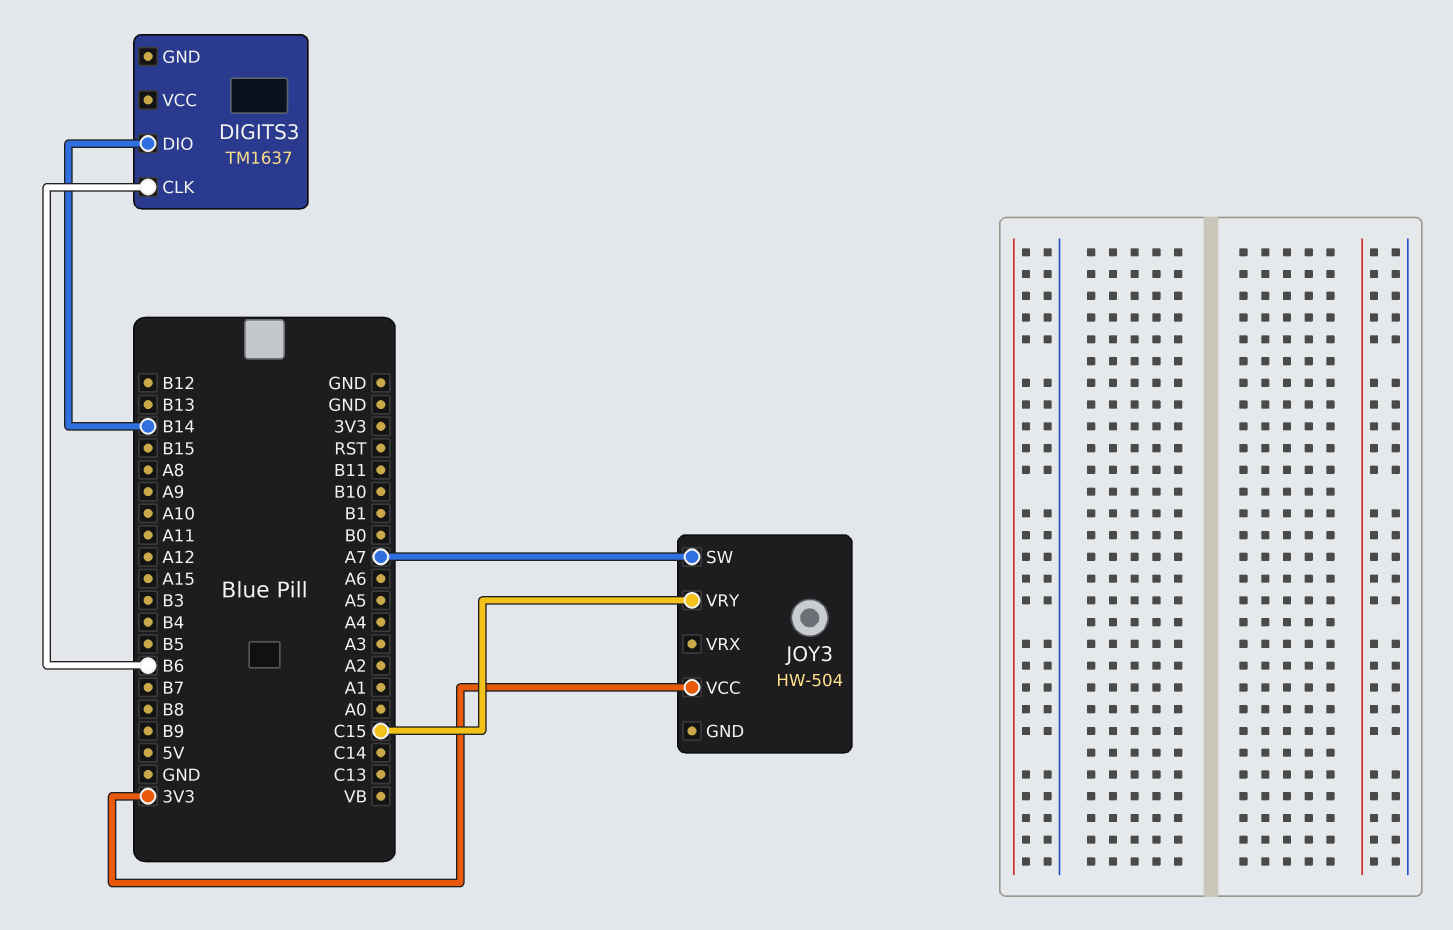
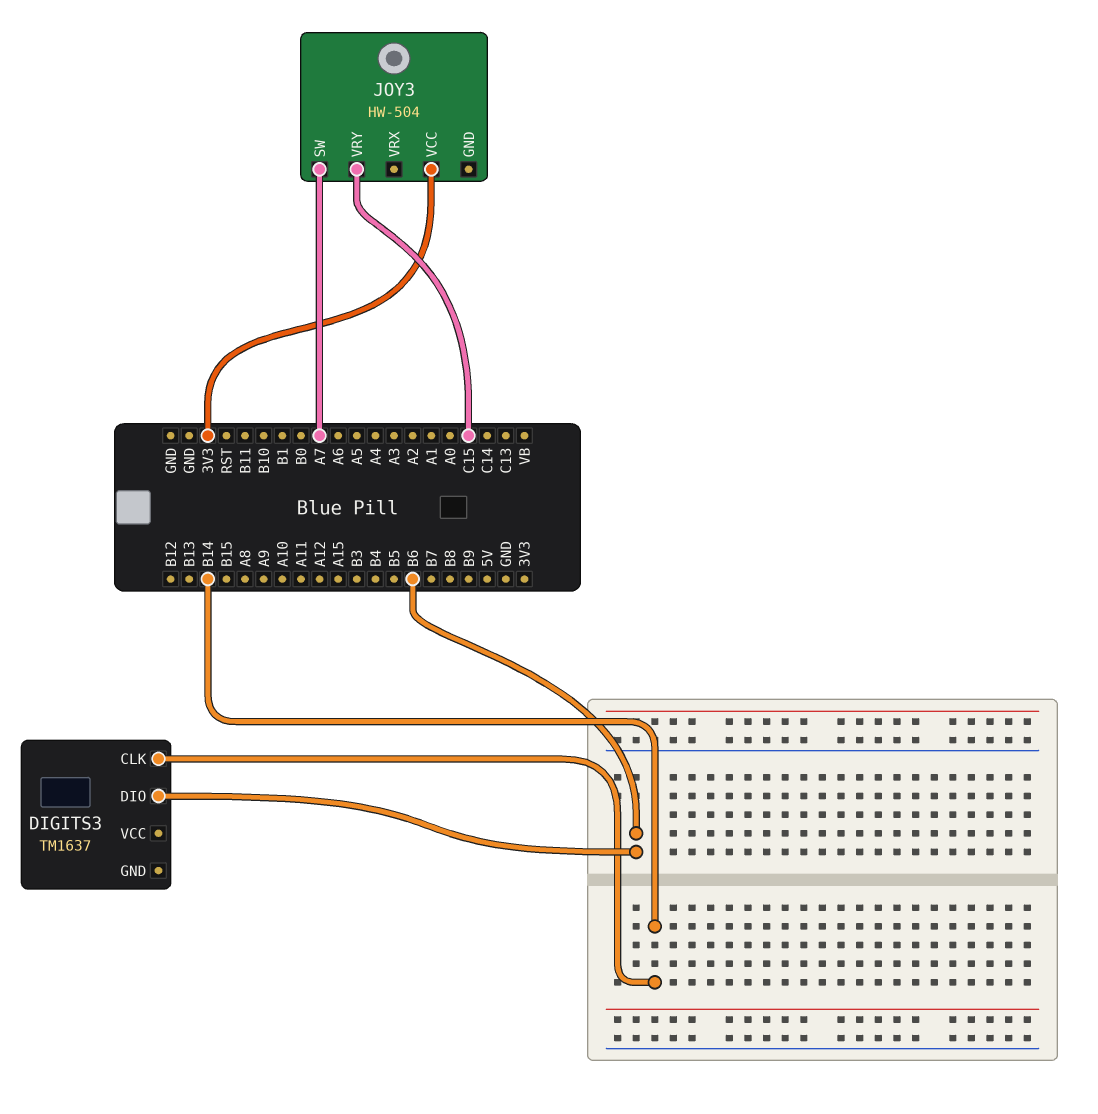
DIGITS3 pin CLK: B6 -> B14
DIGITS3 pin DIO: B14 -> B6

